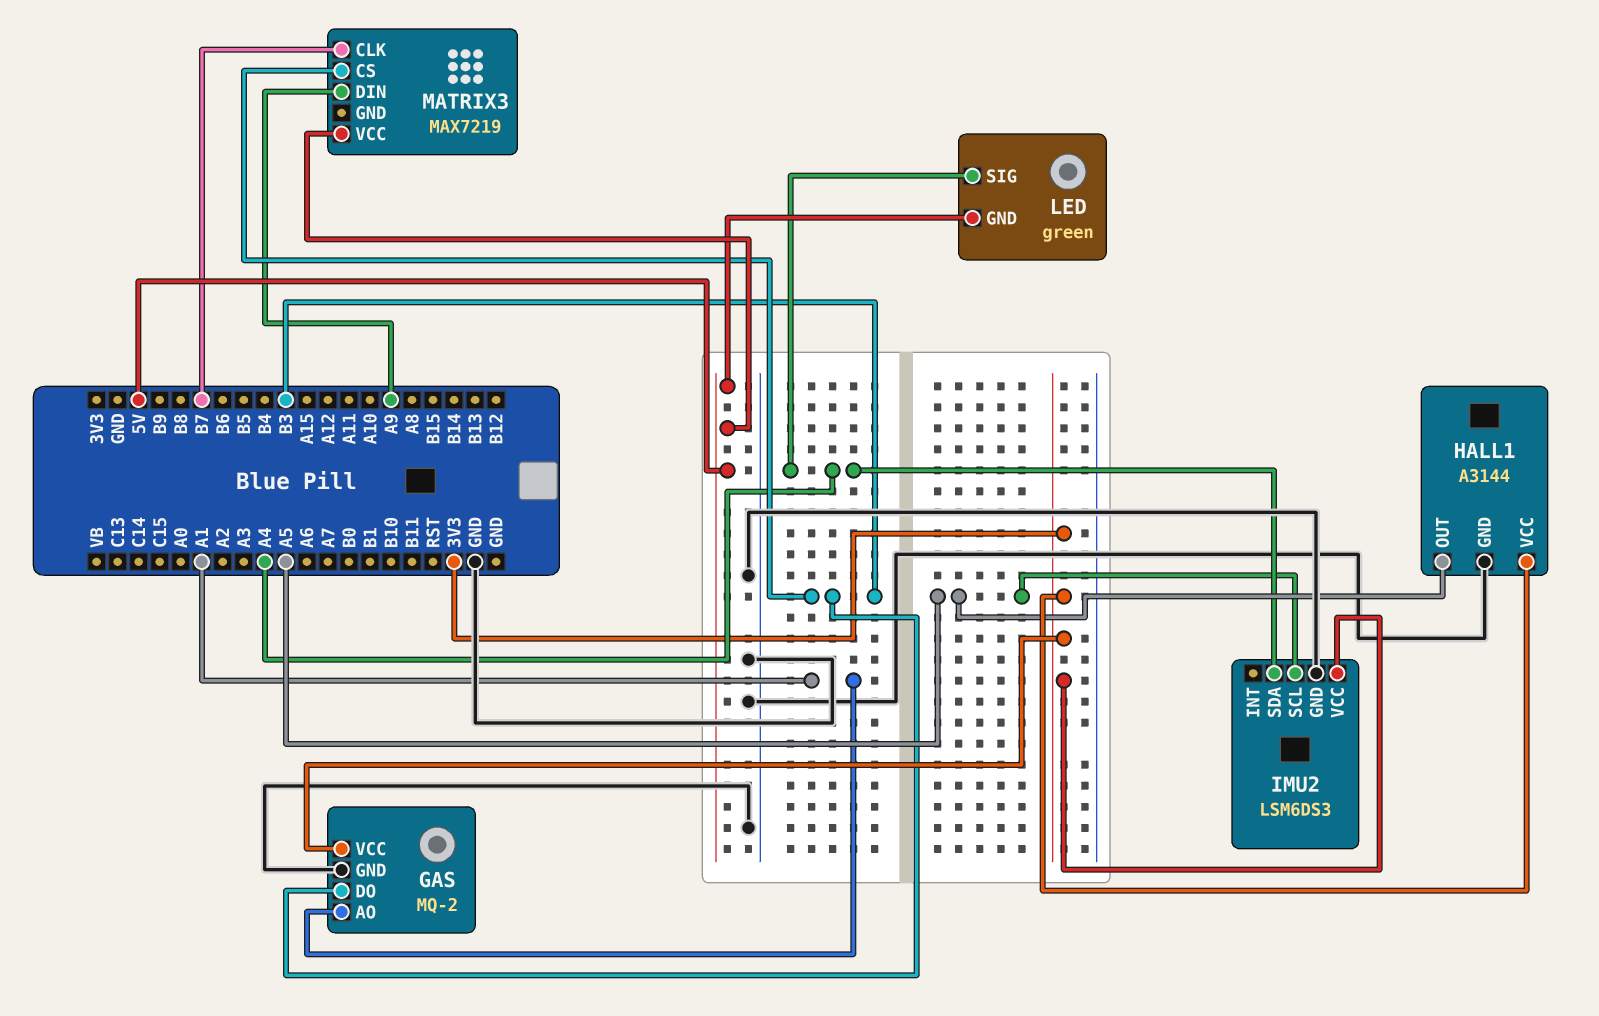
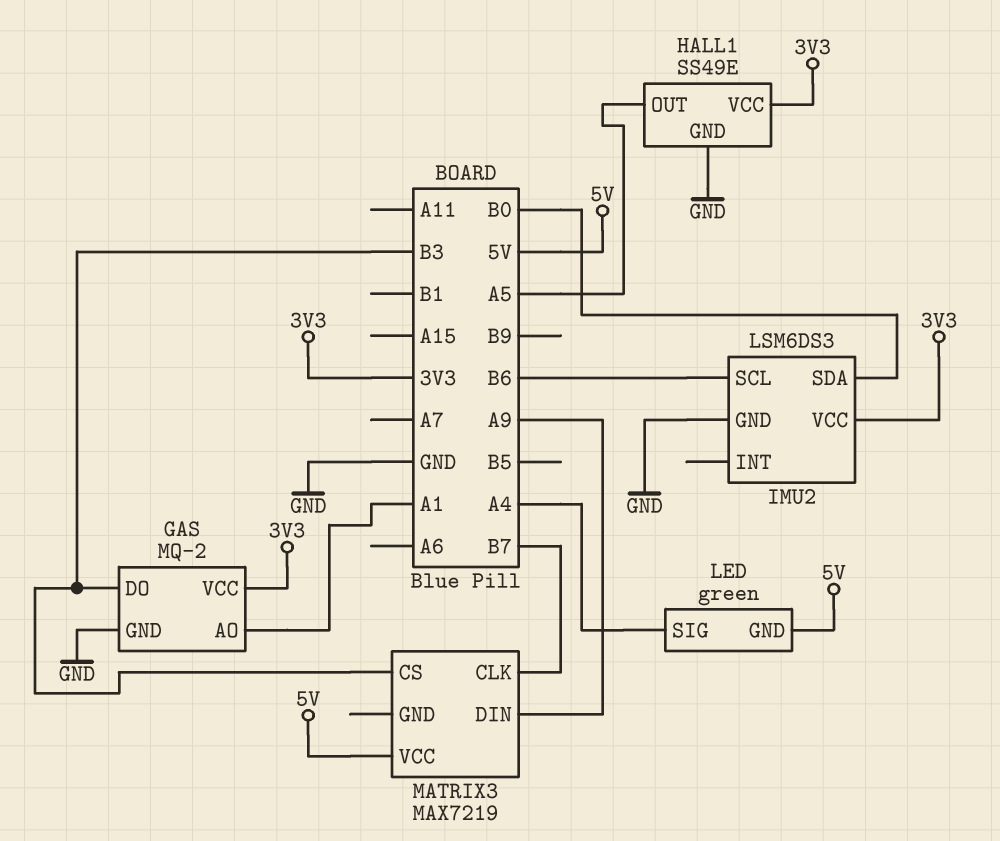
HALL1: A3144 -> SS49E
IMU2 pin SCL: A5 -> B6
IMU2 pin SDA: A4 -> B0

